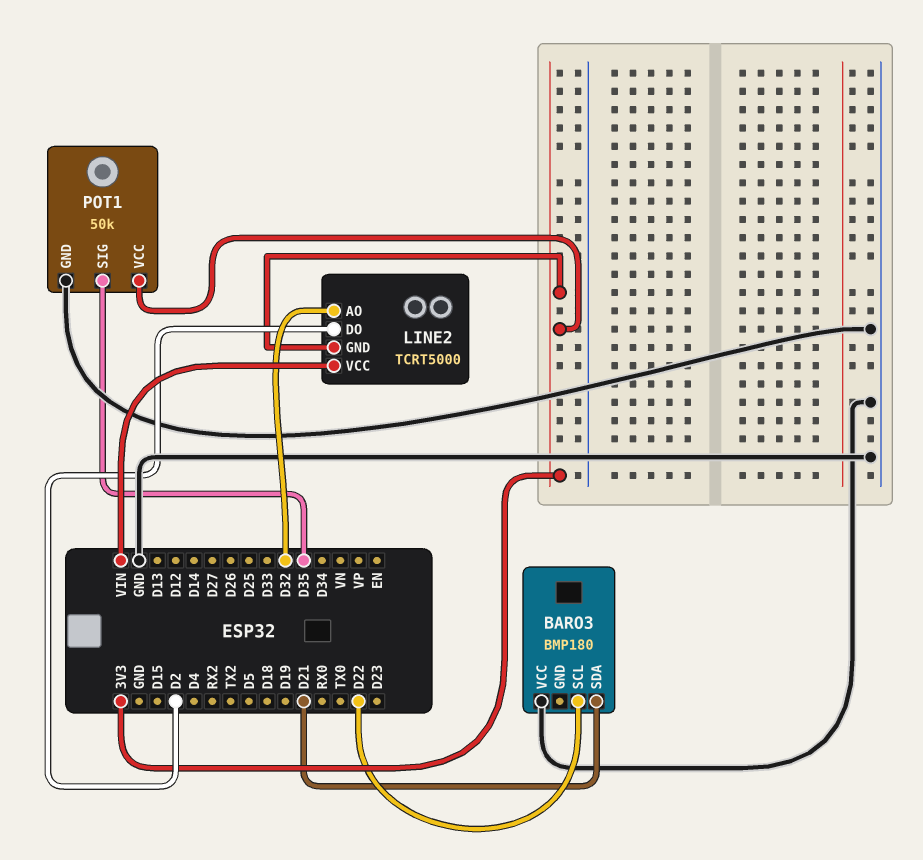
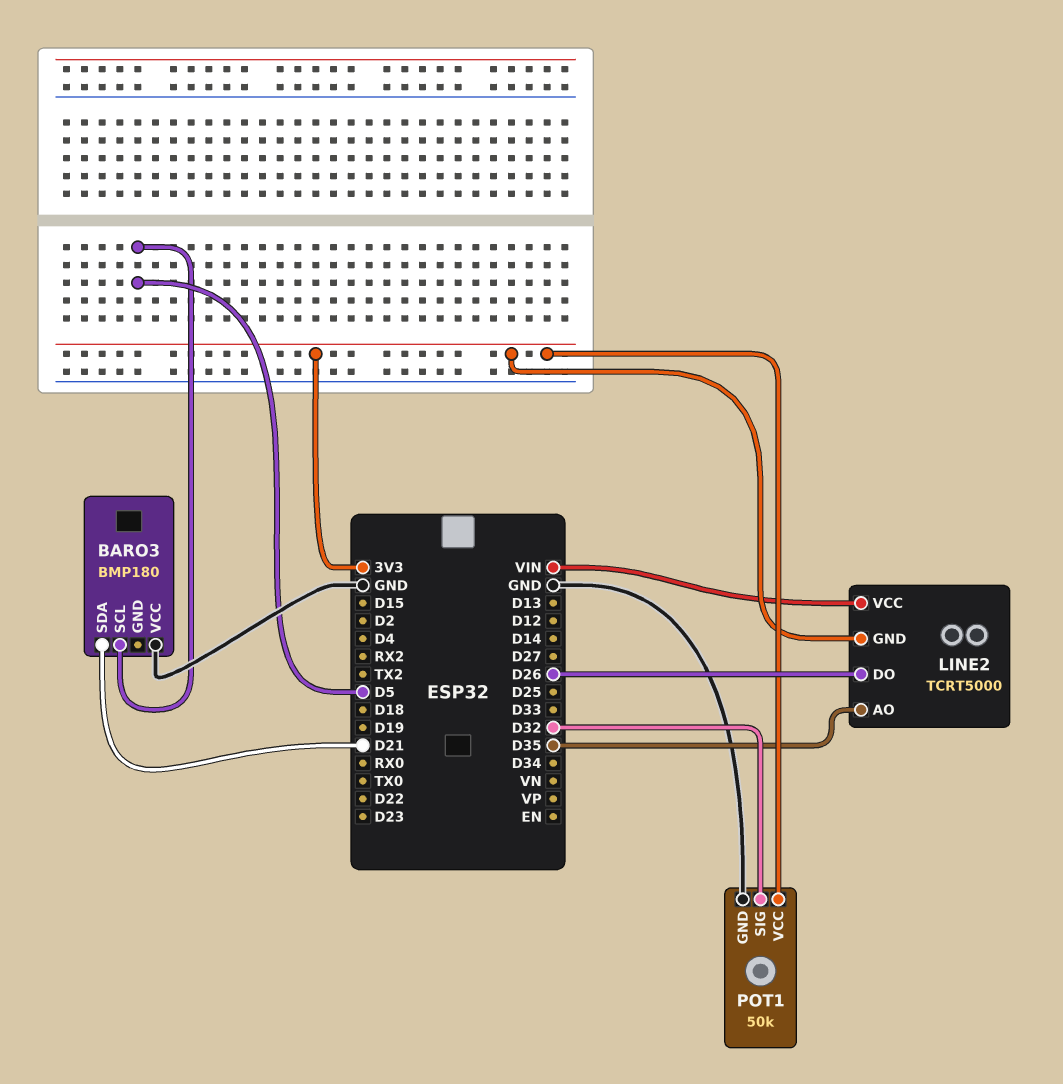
BARO3 pin SCL: D22 -> D5
LINE2 pin AO: D32 -> D35
LINE2 pin DO: D2 -> D26
POT1 pin SIG: D35 -> D32

